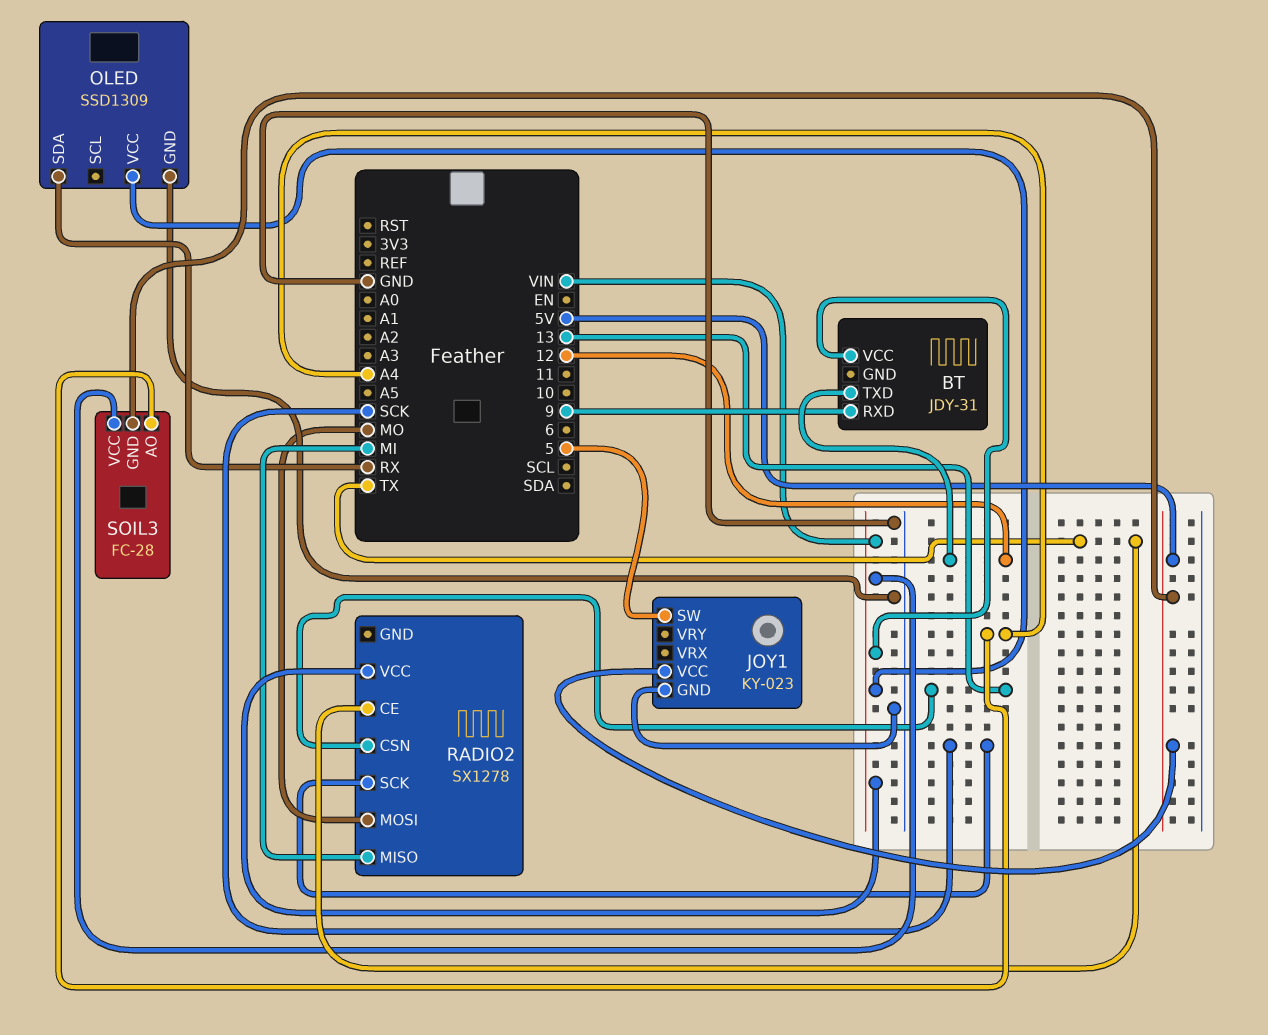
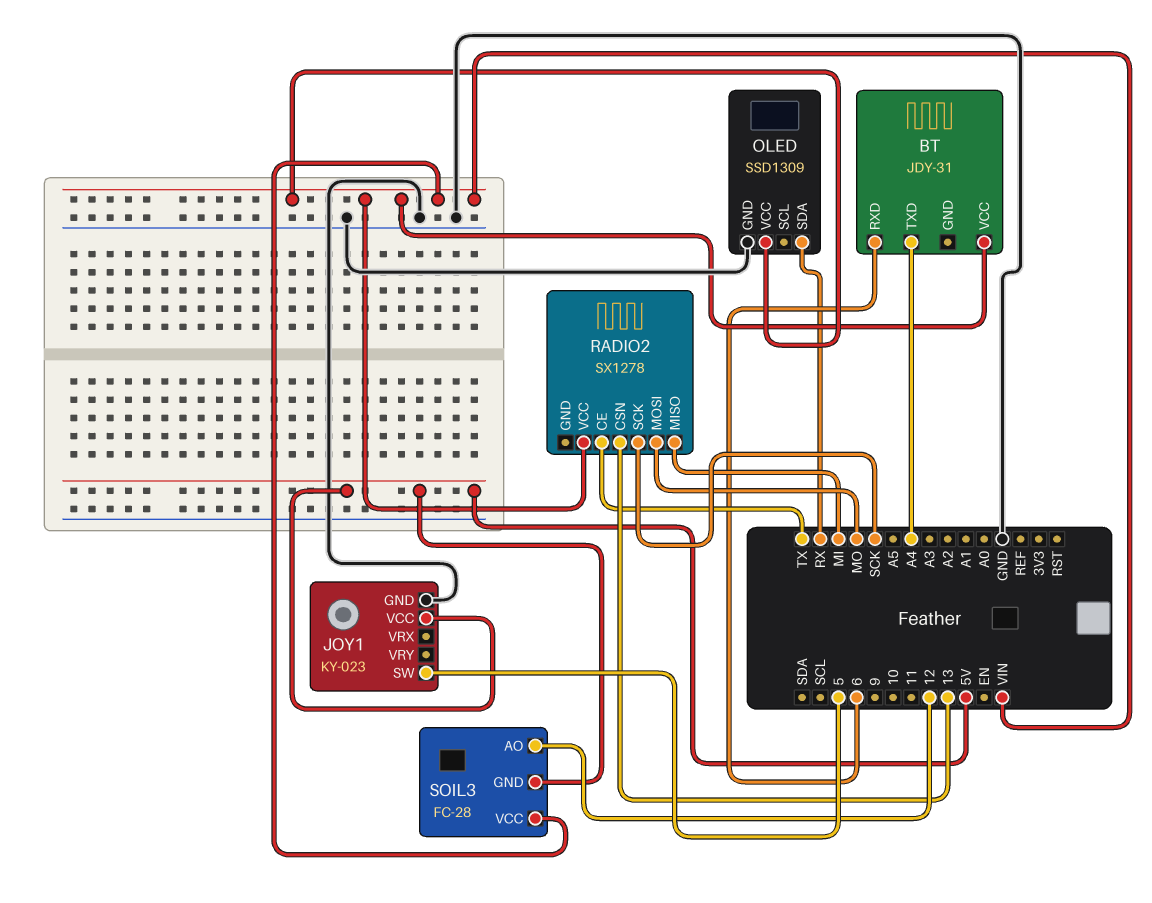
BT pin RXD: 9 -> 6
BT pin TXD: 12 -> A4
SOIL3 pin AO: A4 -> 12

